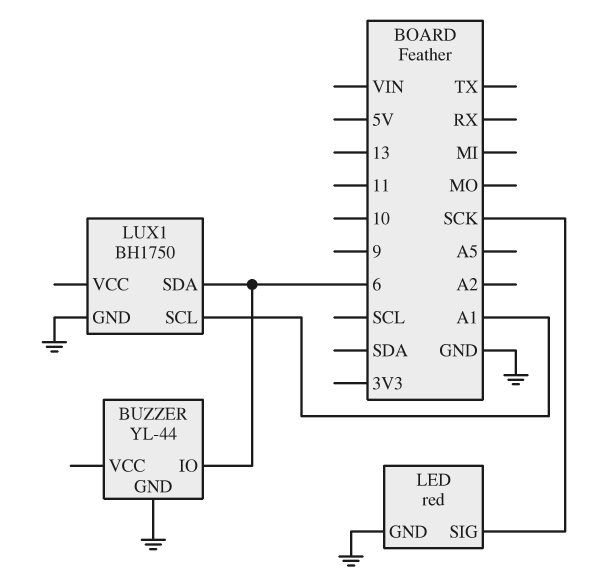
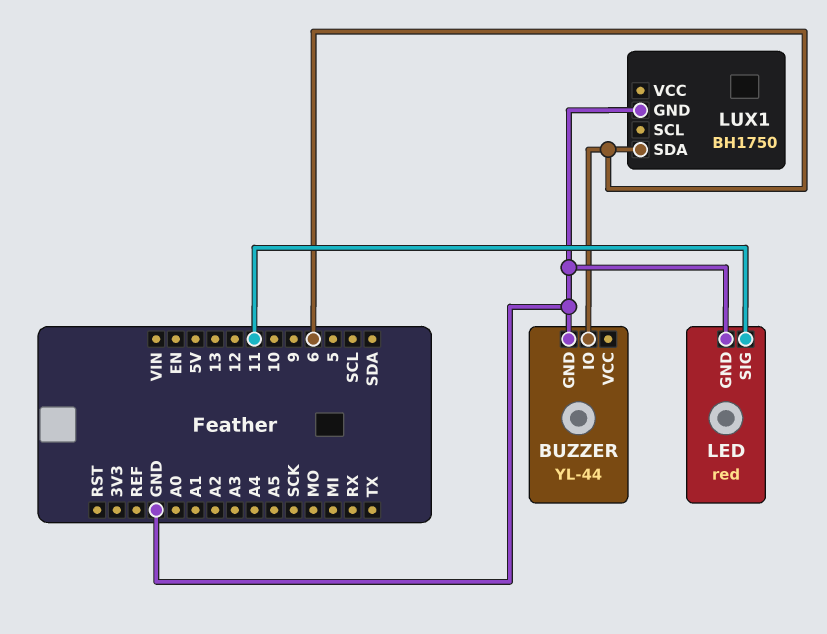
LED pin SIG: SCK -> 11
LUX1 pin SCL: A1 -> none

